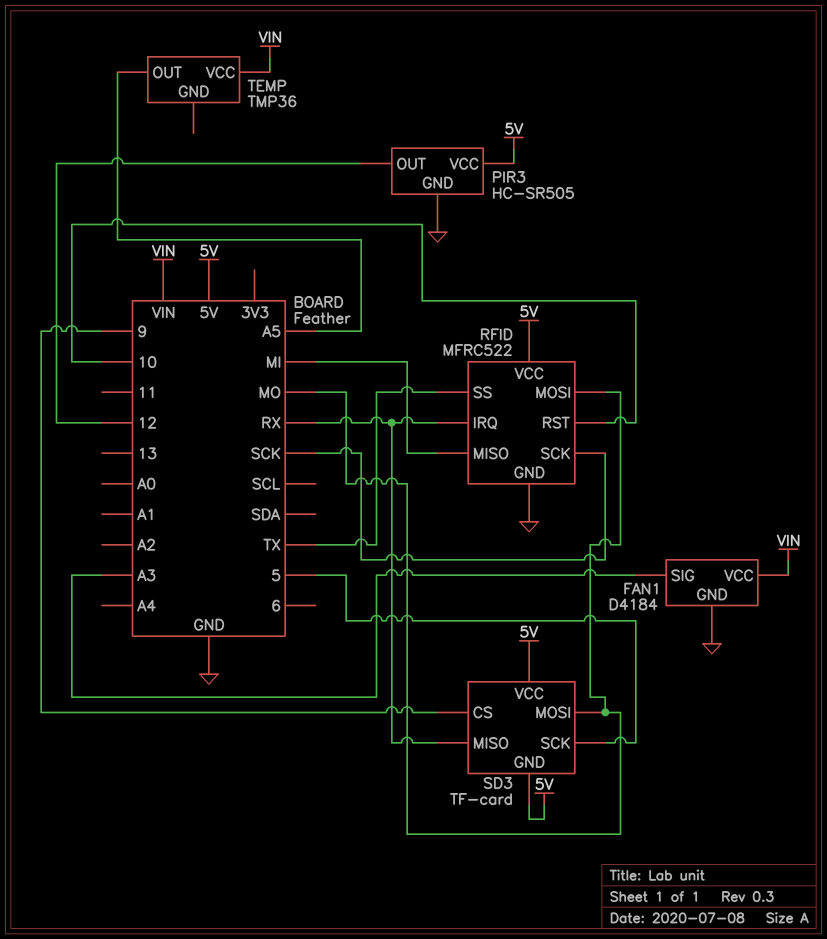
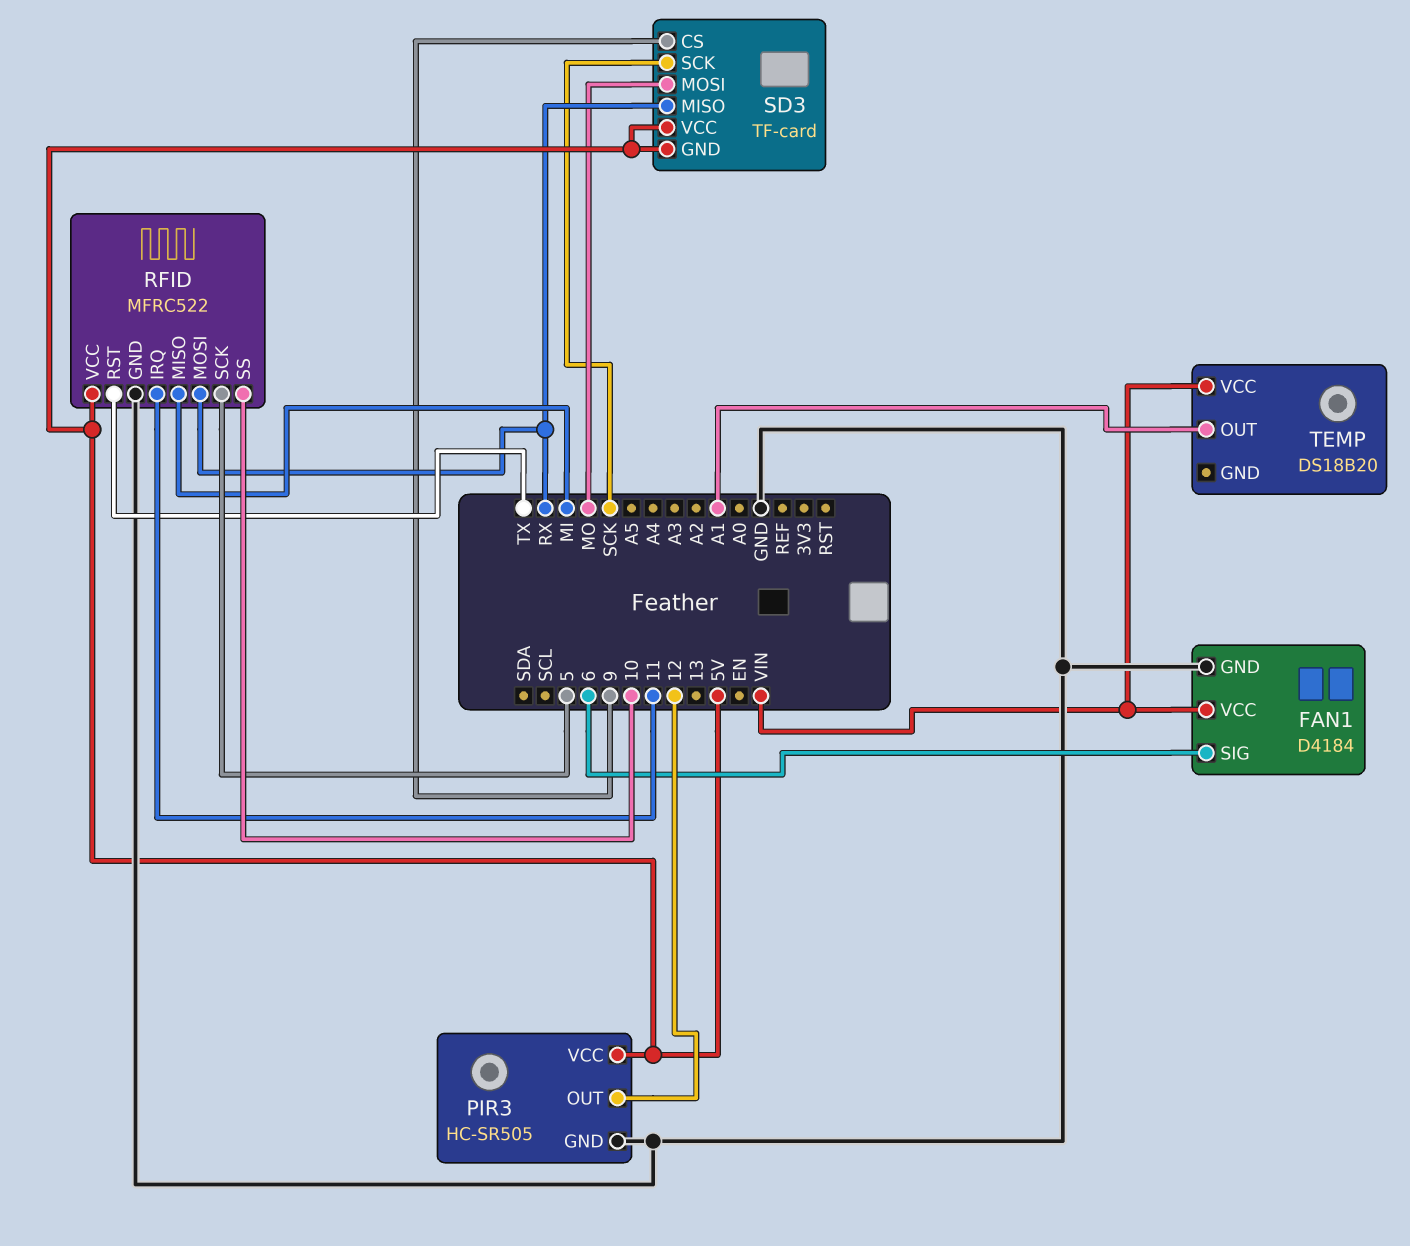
FAN1 pin SIG: A3 -> 6
RFID pin IRQ: RX -> 11
RFID pin MOSI: MO -> RX
RFID pin RST: 10 -> TX
RFID pin SCK: SCK -> 5
RFID pin SS: TX -> 10
SD3 pin SCK: 5 -> SCK
TEMP: TMP36 -> DS18B20
TEMP pin OUT: A5 -> A1

